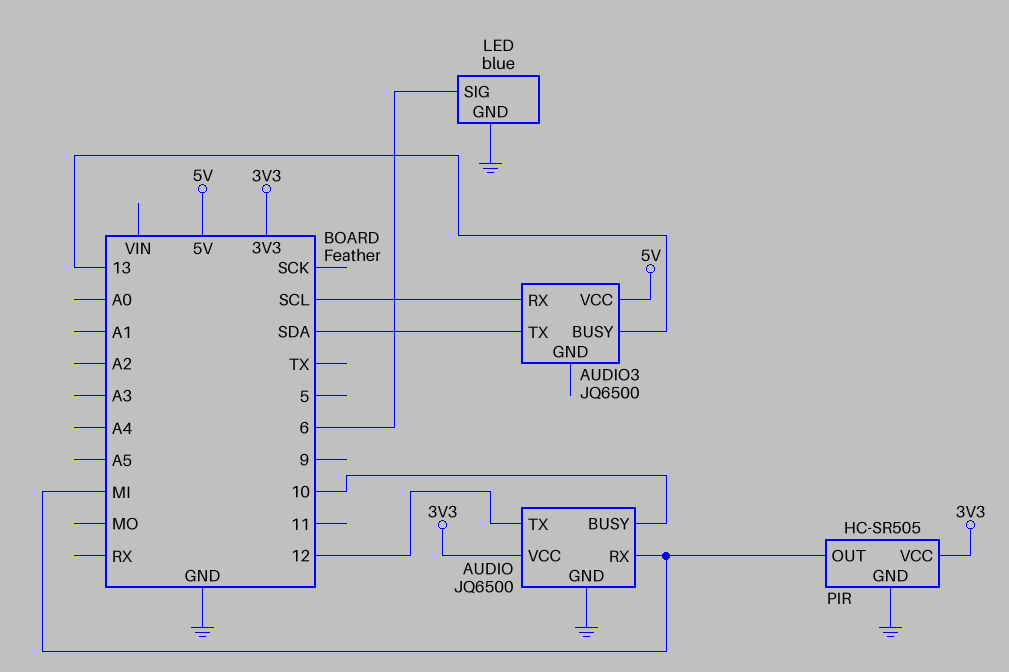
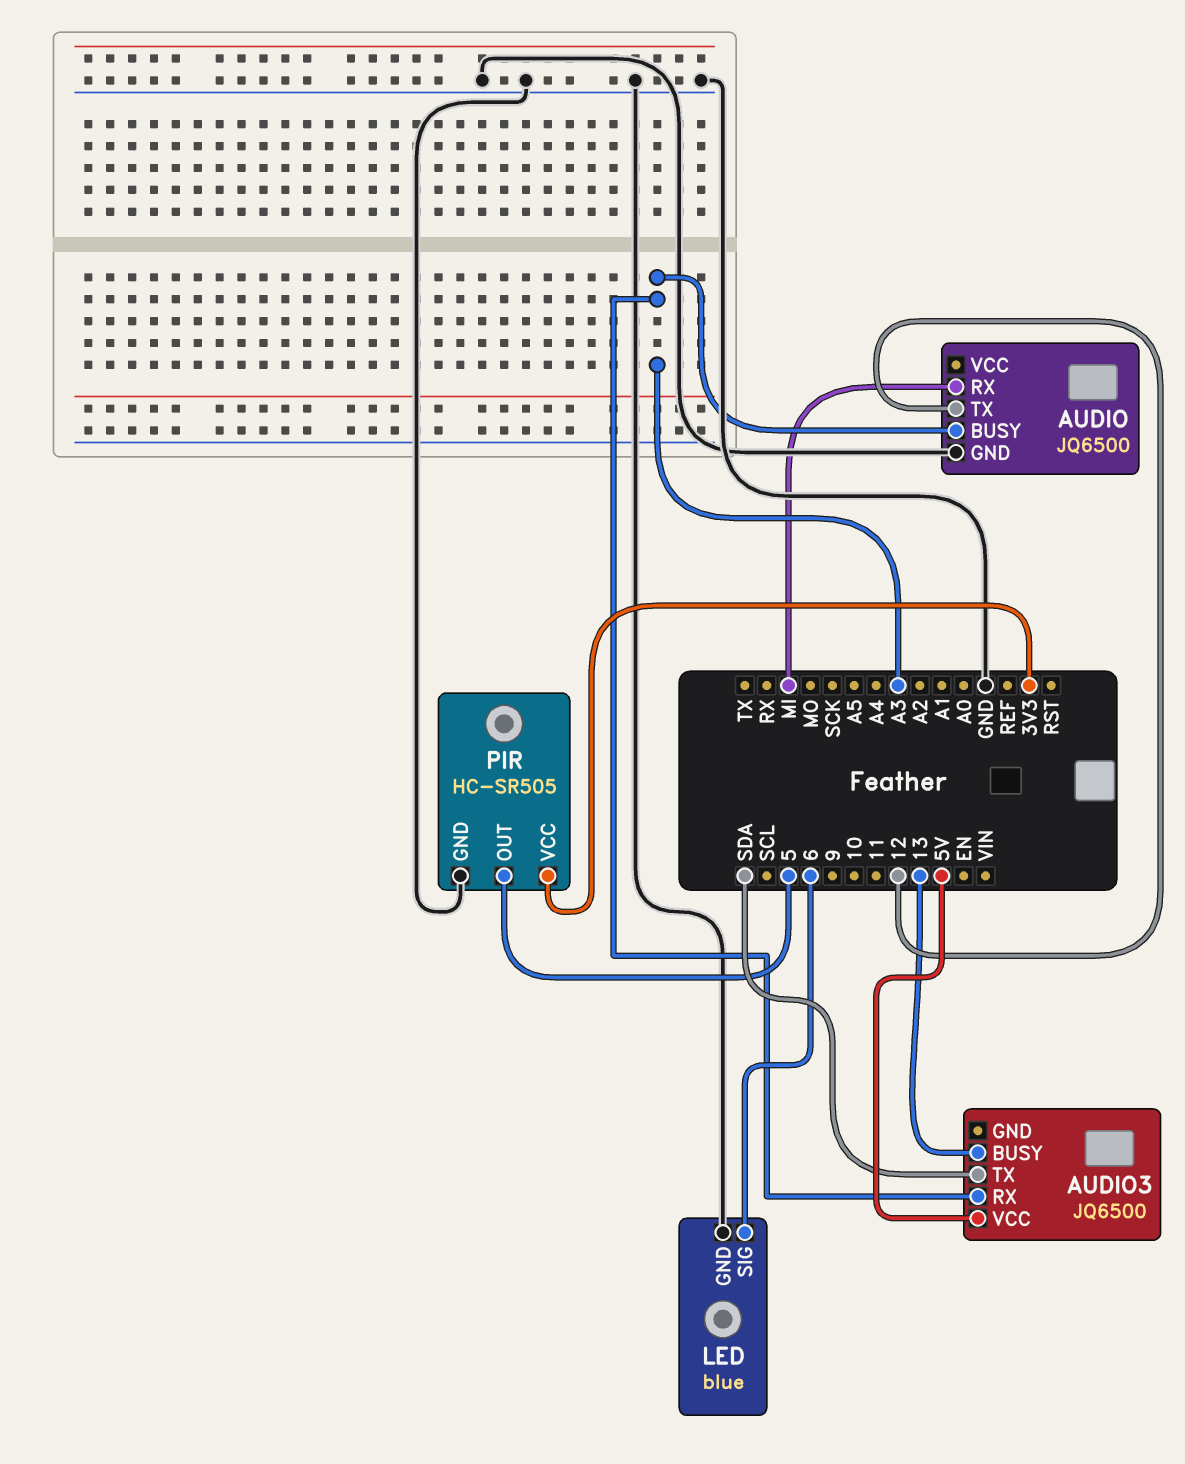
AUDIO pin BUSY: 10 -> A3
AUDIO pin VCC: 3V3 -> none
AUDIO3 pin RX: SCL -> A3
PIR pin OUT: MI -> 5

